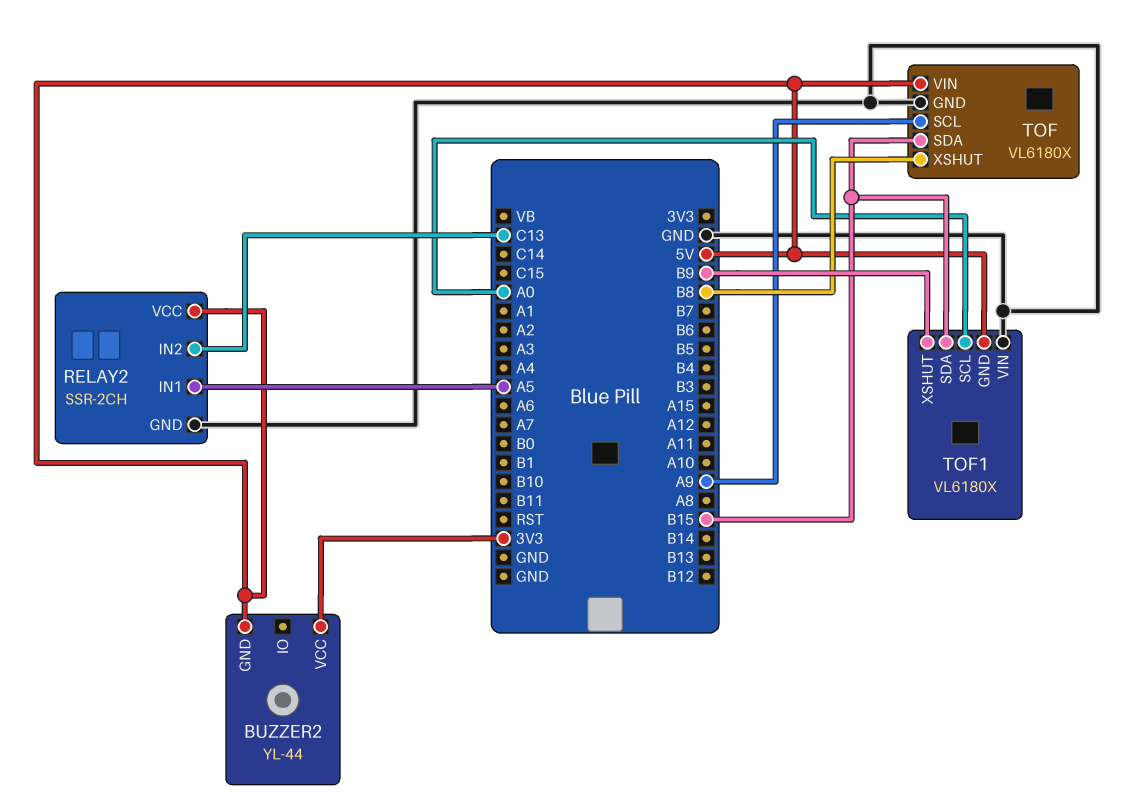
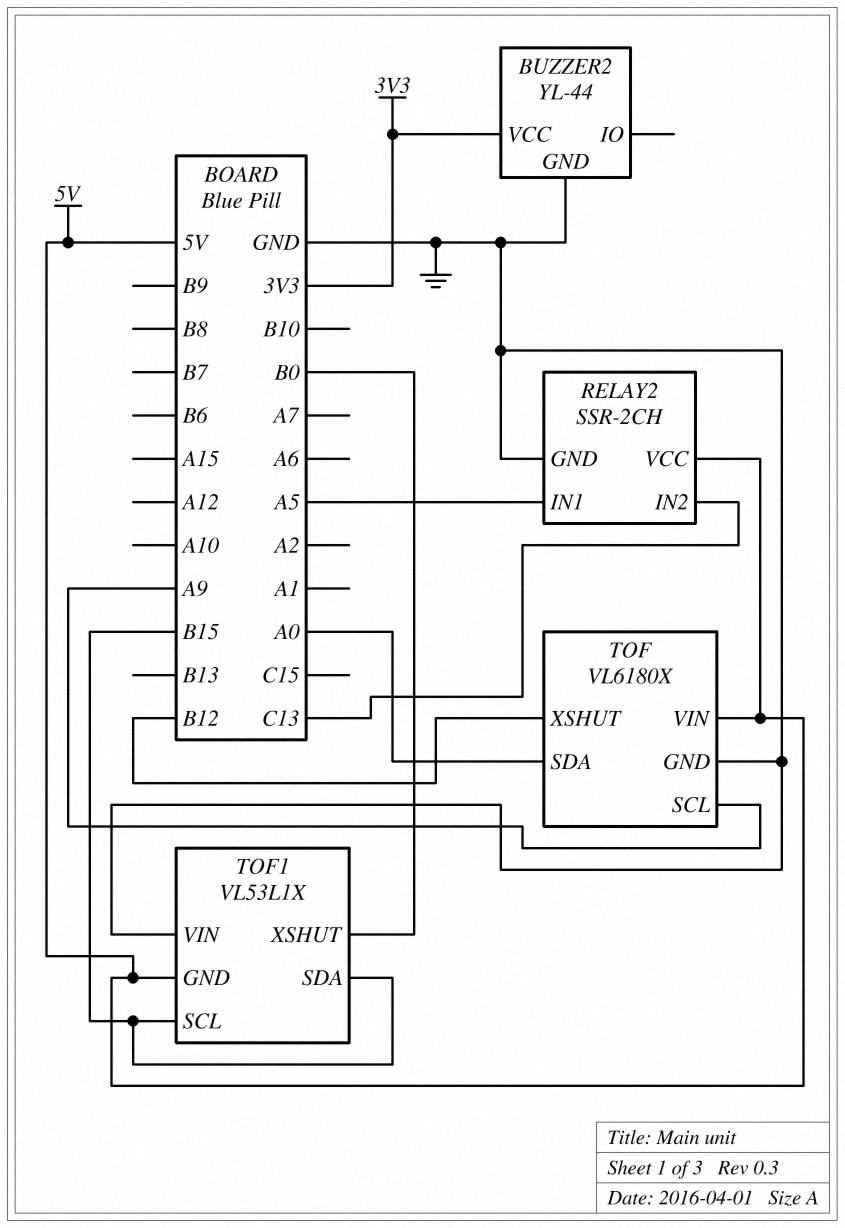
BUZZER2 pin GND: 5V -> GND
TOF pin SDA: B15 -> A0
TOF pin XSHUT: B8 -> B12
TOF1: VL6180X -> VL53L1X
TOF1 pin SCL: A0 -> B15
TOF1 pin XSHUT: B9 -> B0

